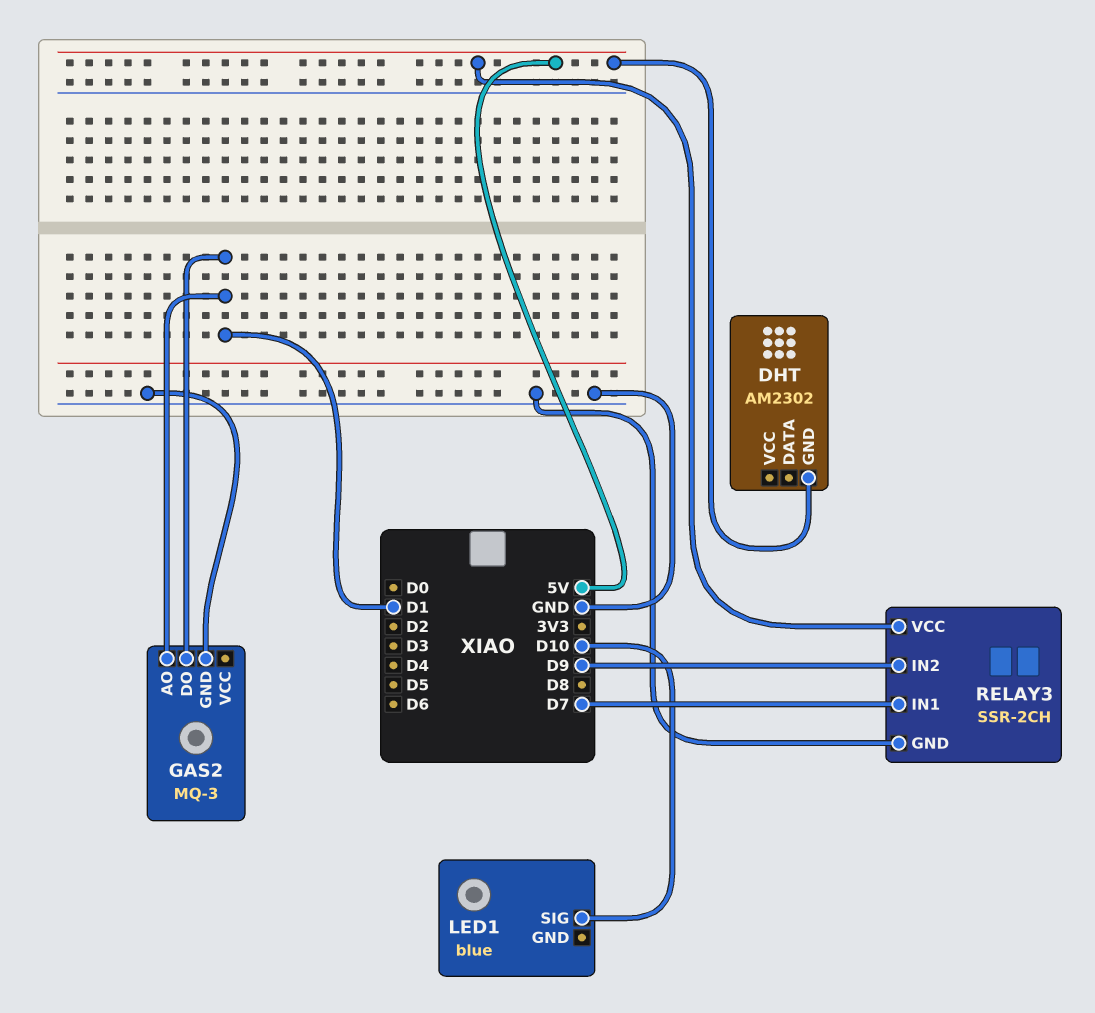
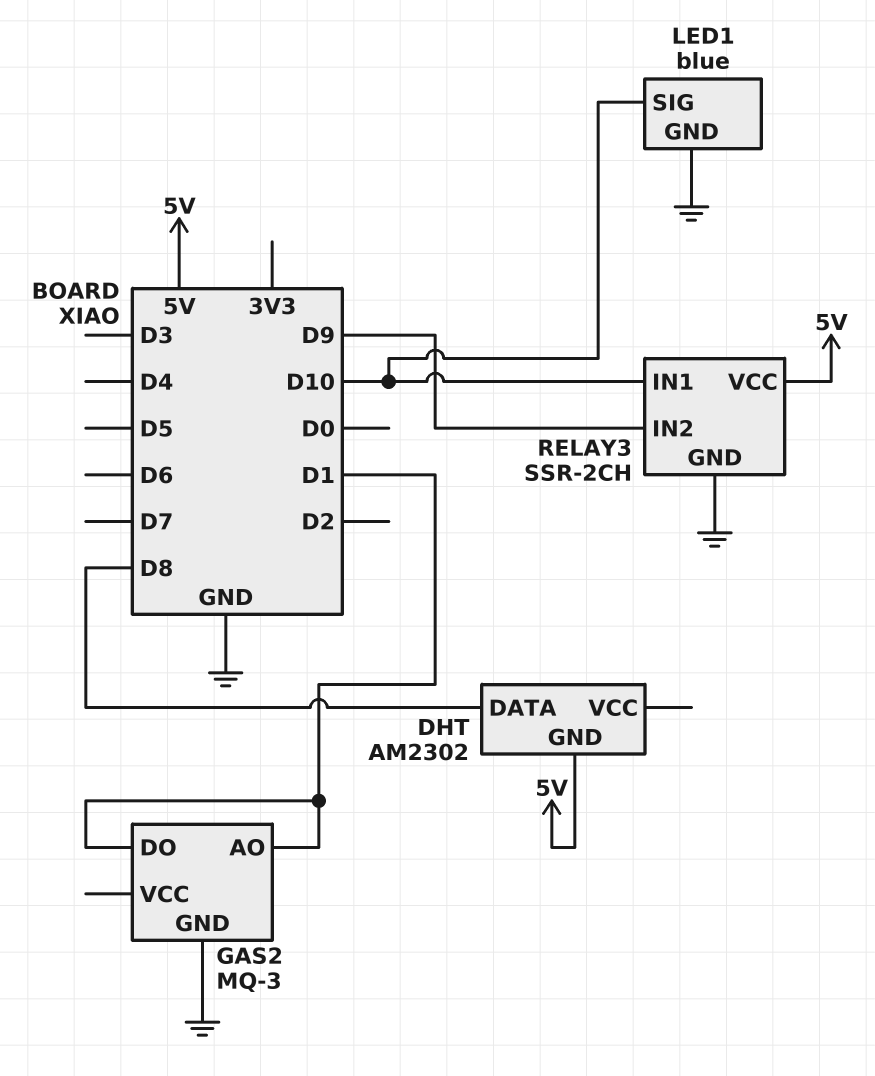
DHT pin DATA: none -> D8
LED1 pin GND: none -> GND
RELAY3 pin IN1: D7 -> D10

